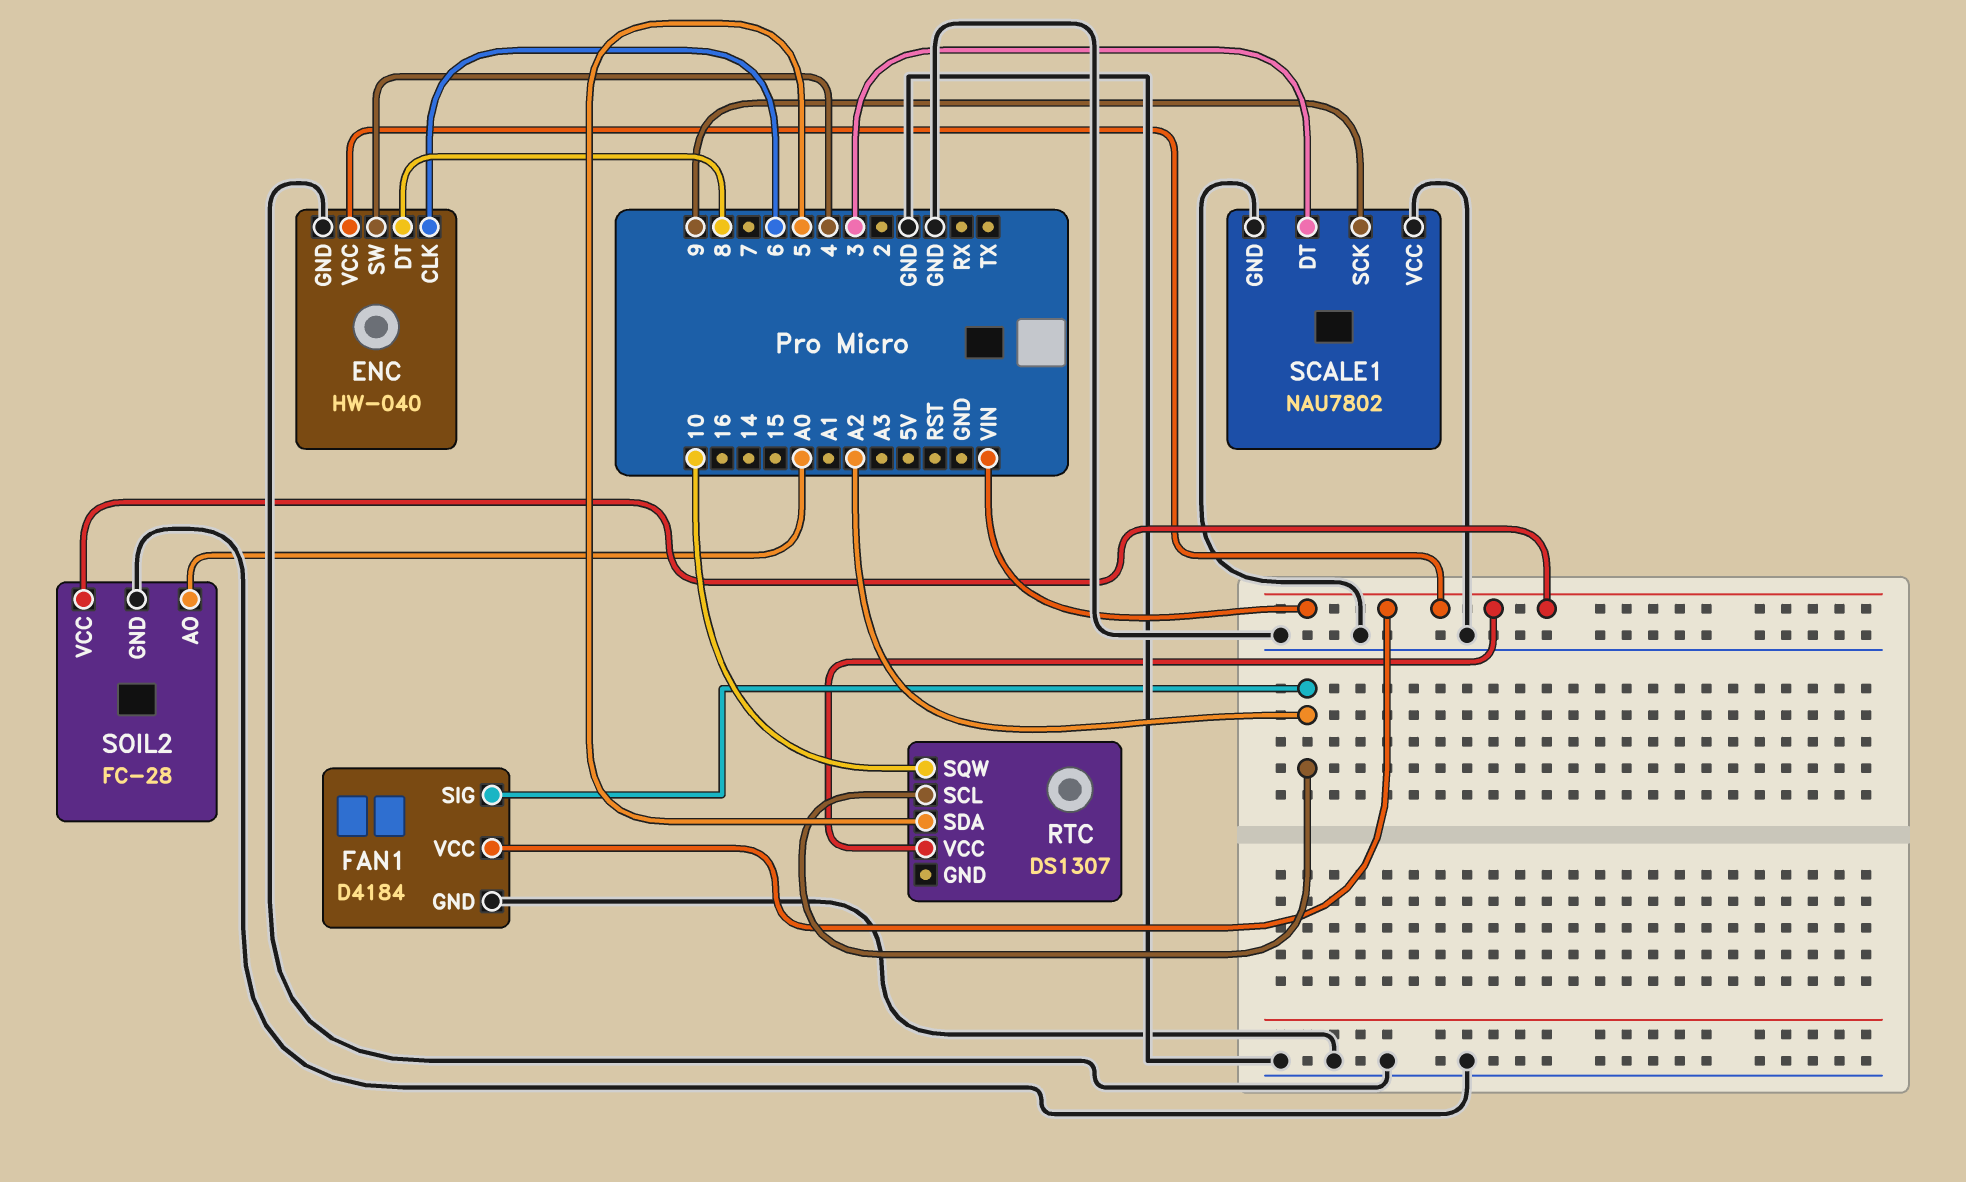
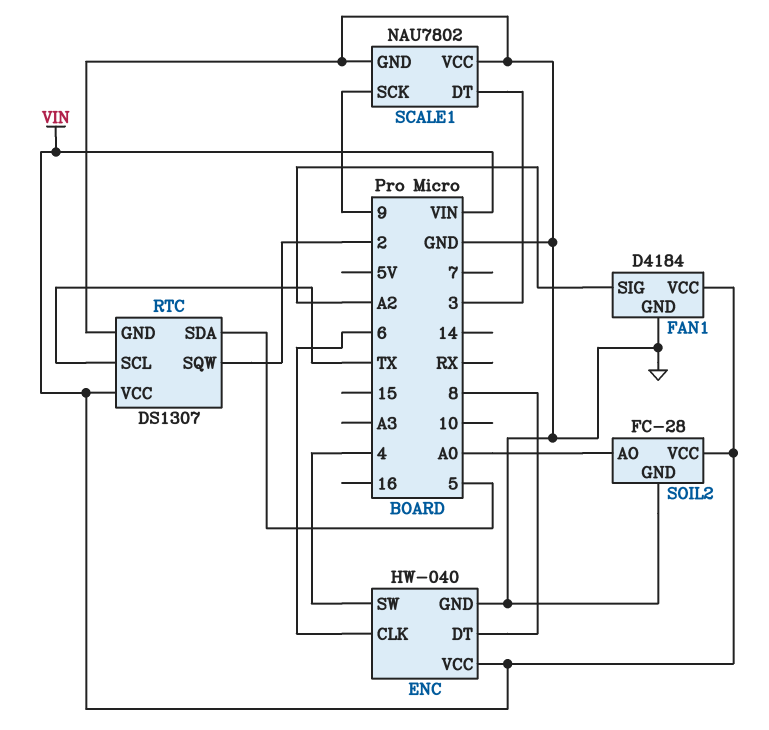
RTC pin GND: none -> GND
RTC pin SCL: A2 -> TX
RTC pin SQW: 10 -> 2

